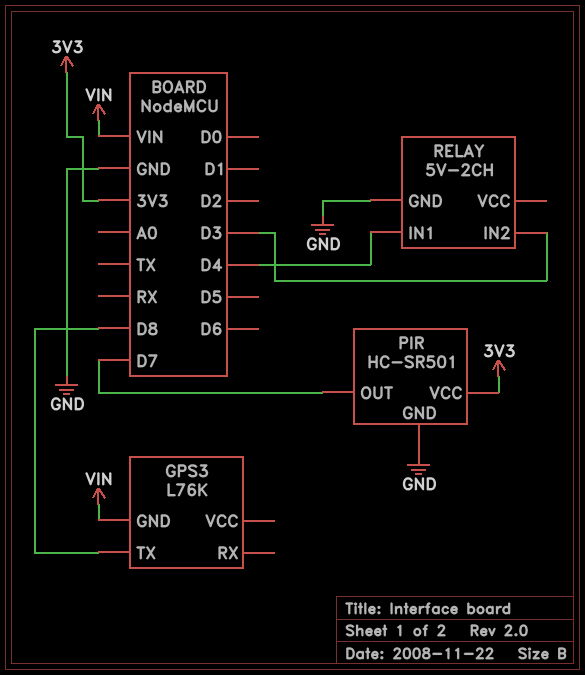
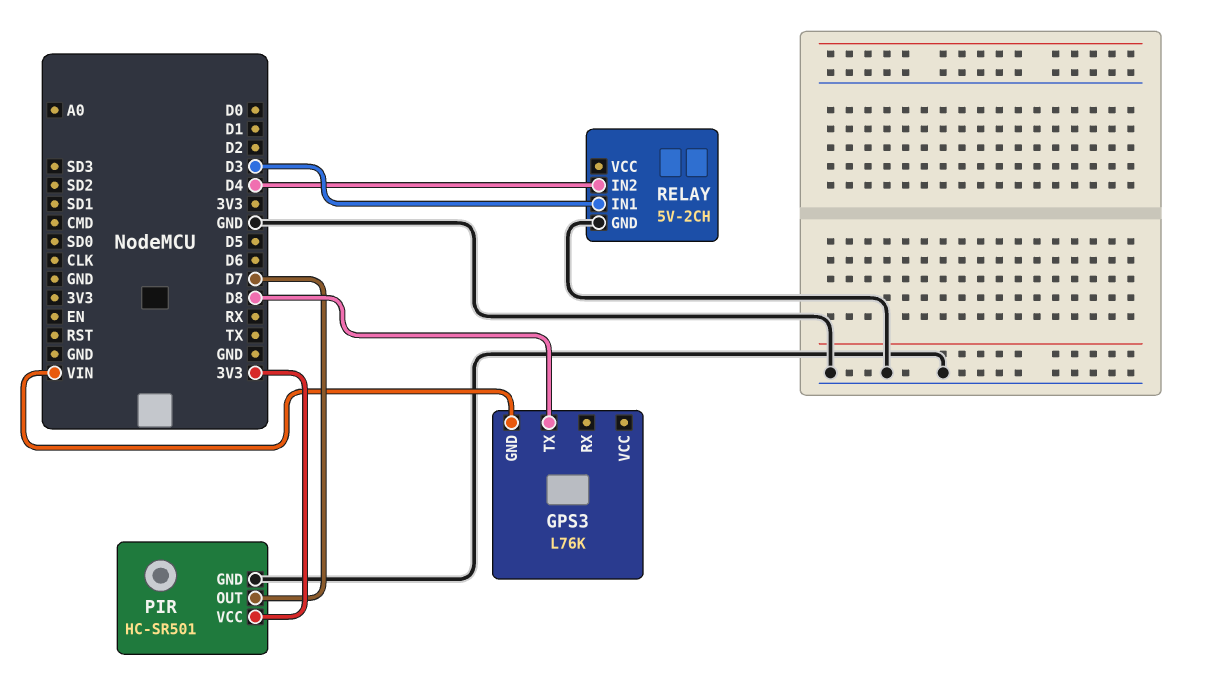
RELAY pin IN1: D4 -> D3
RELAY pin IN2: D3 -> D4

